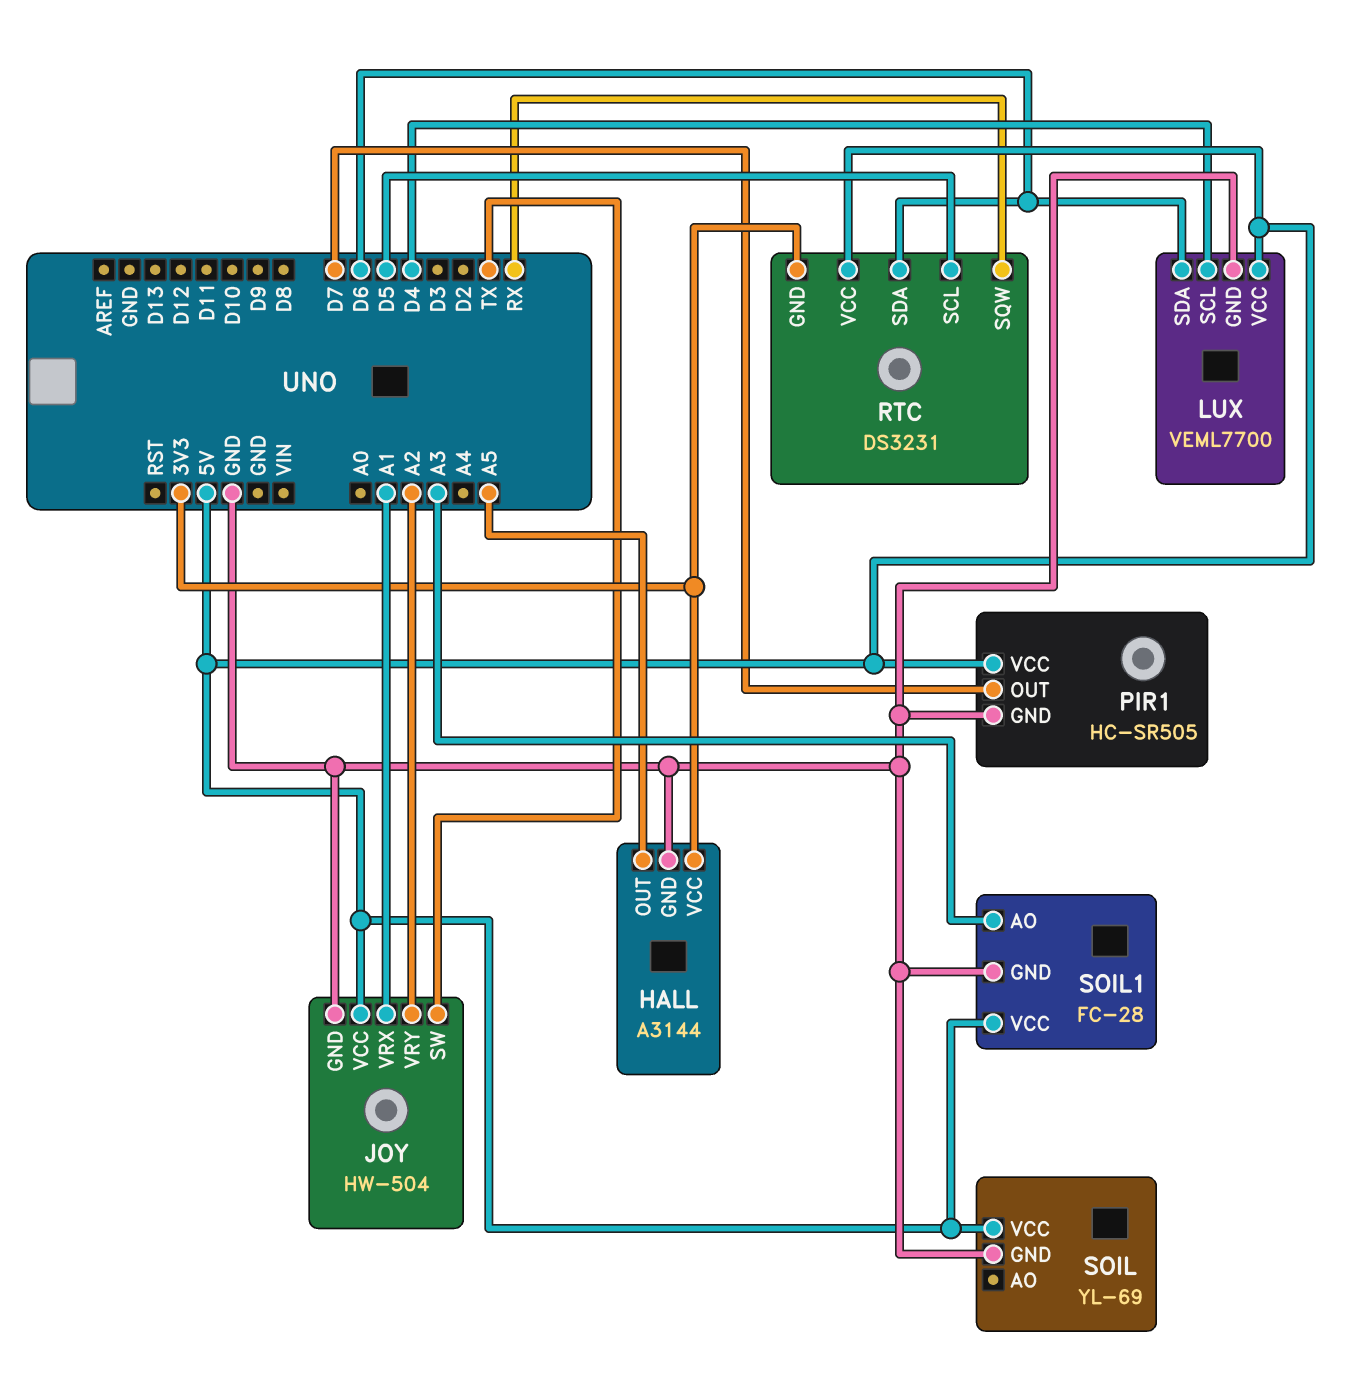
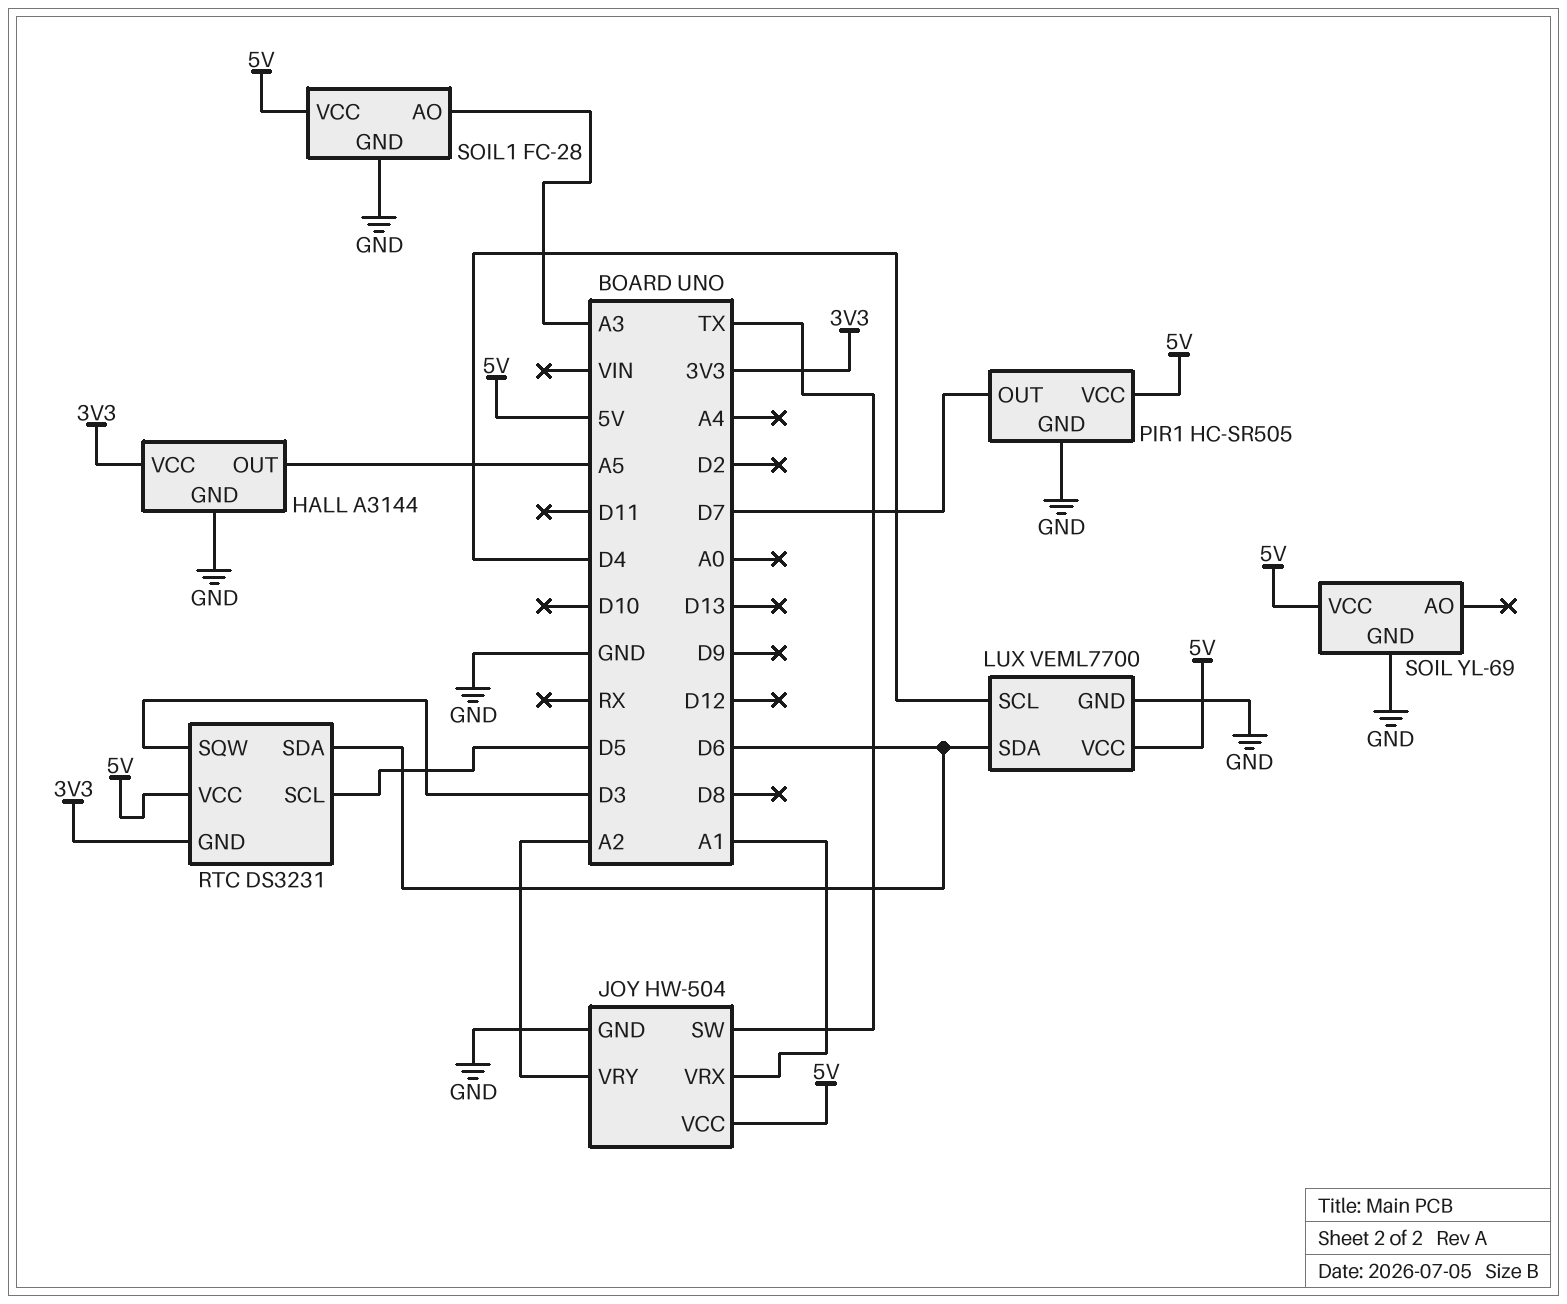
RTC pin SQW: RX -> D3

